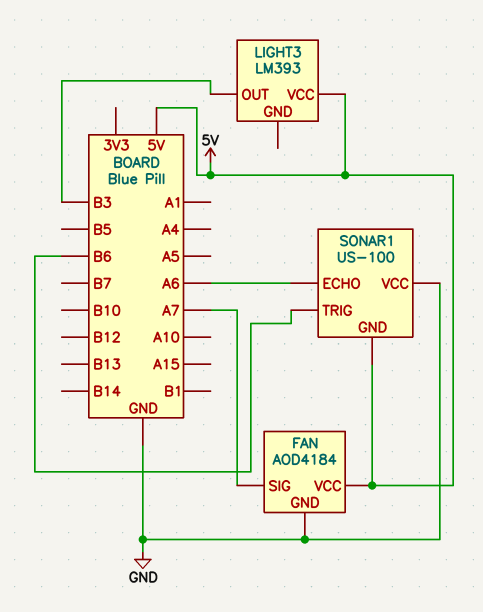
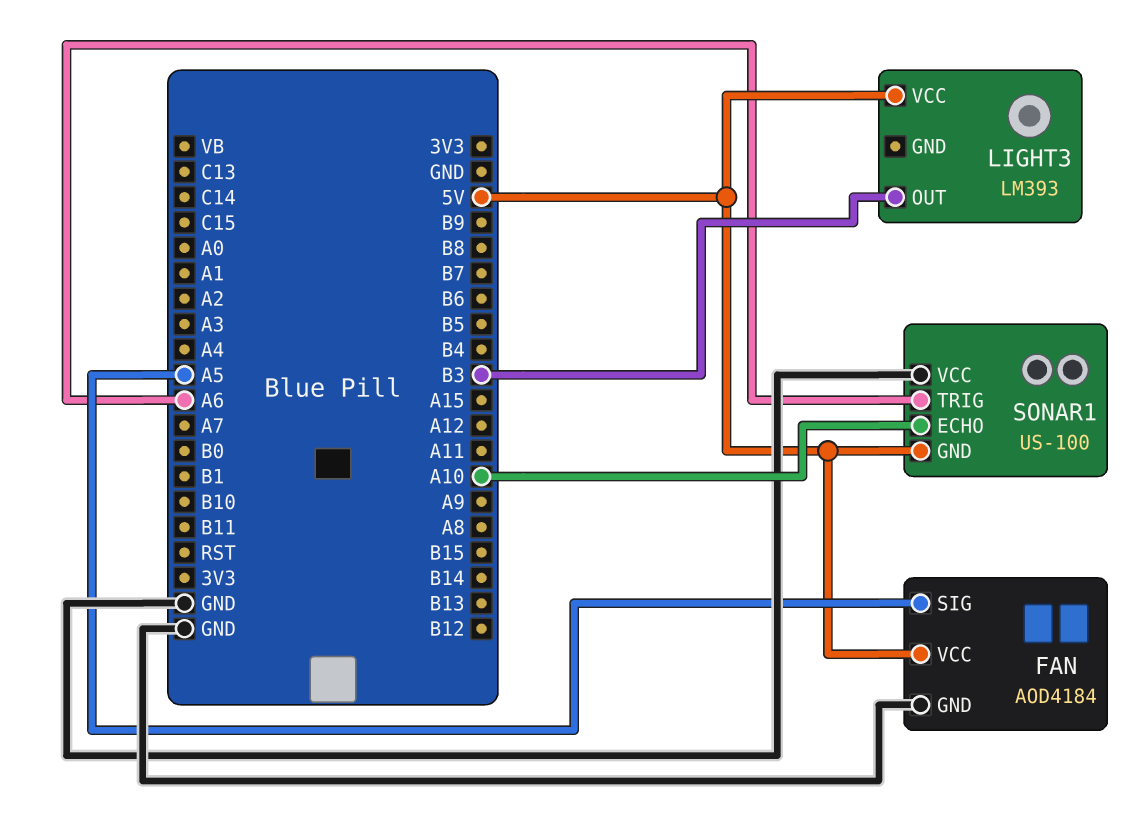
FAN pin SIG: A7 -> A5
SONAR1 pin ECHO: A6 -> A10
SONAR1 pin TRIG: B6 -> A6

